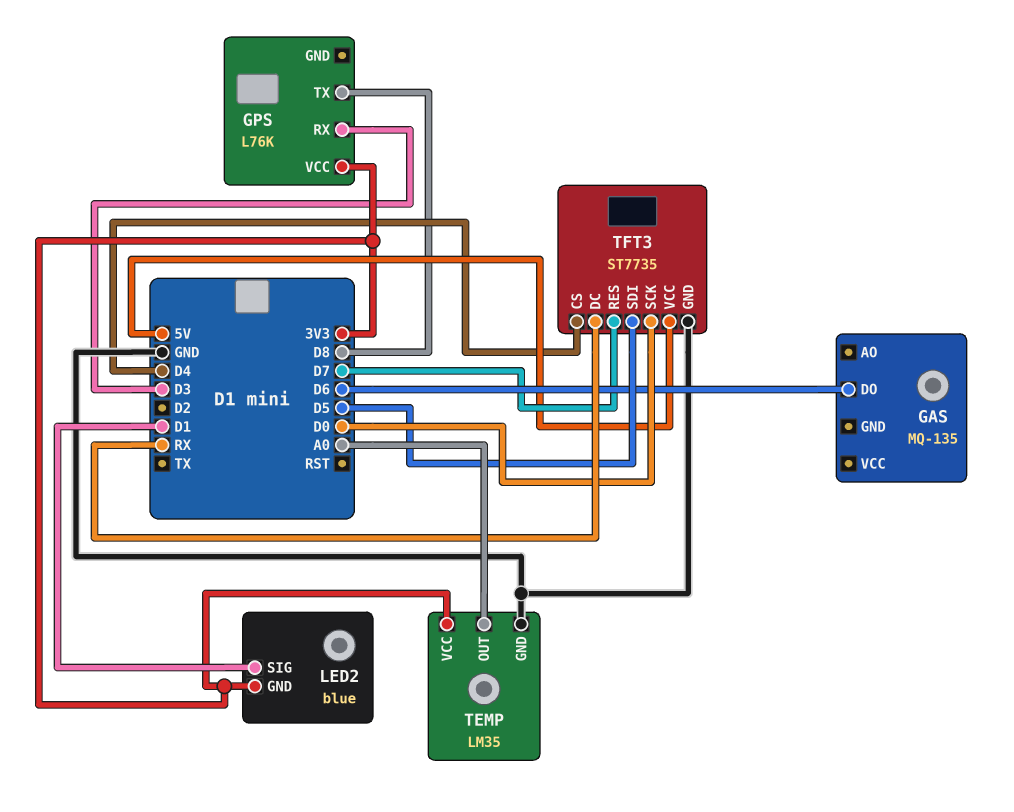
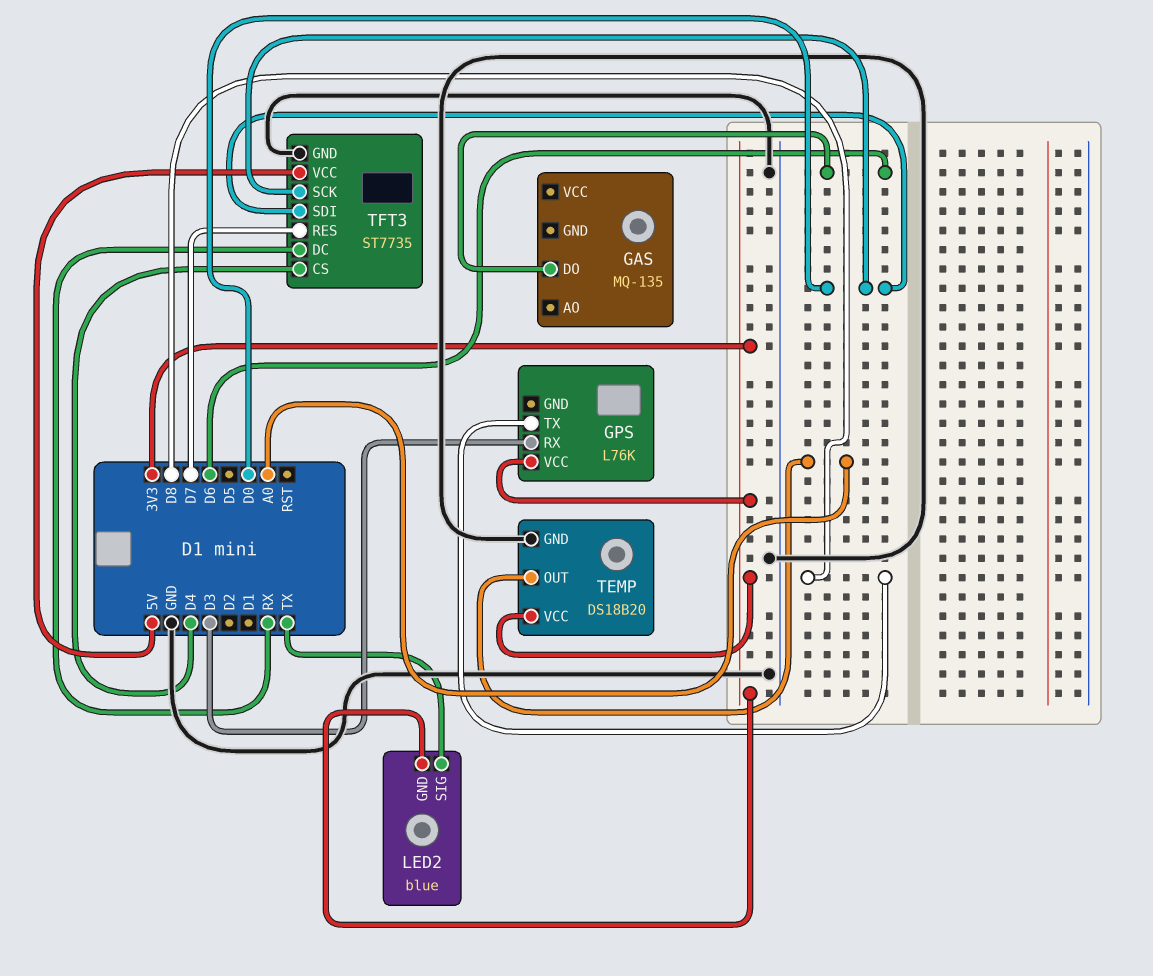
LED2 pin SIG: D1 -> TX
TEMP: LM35 -> DS18B20
TFT3 pin SDI: D5 -> D0

